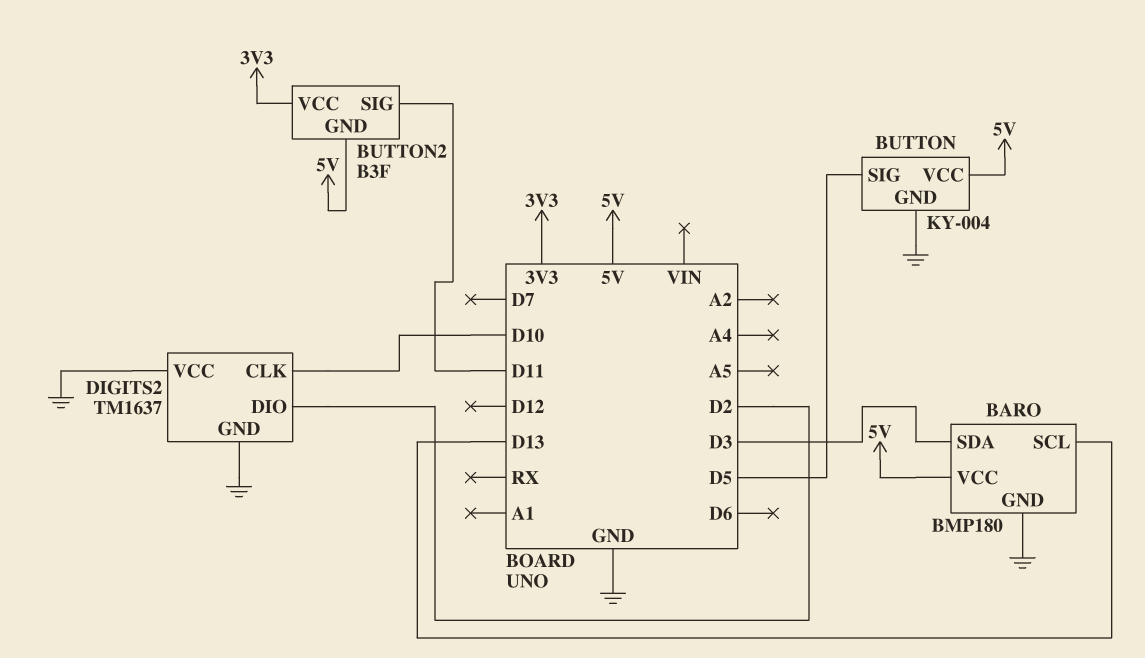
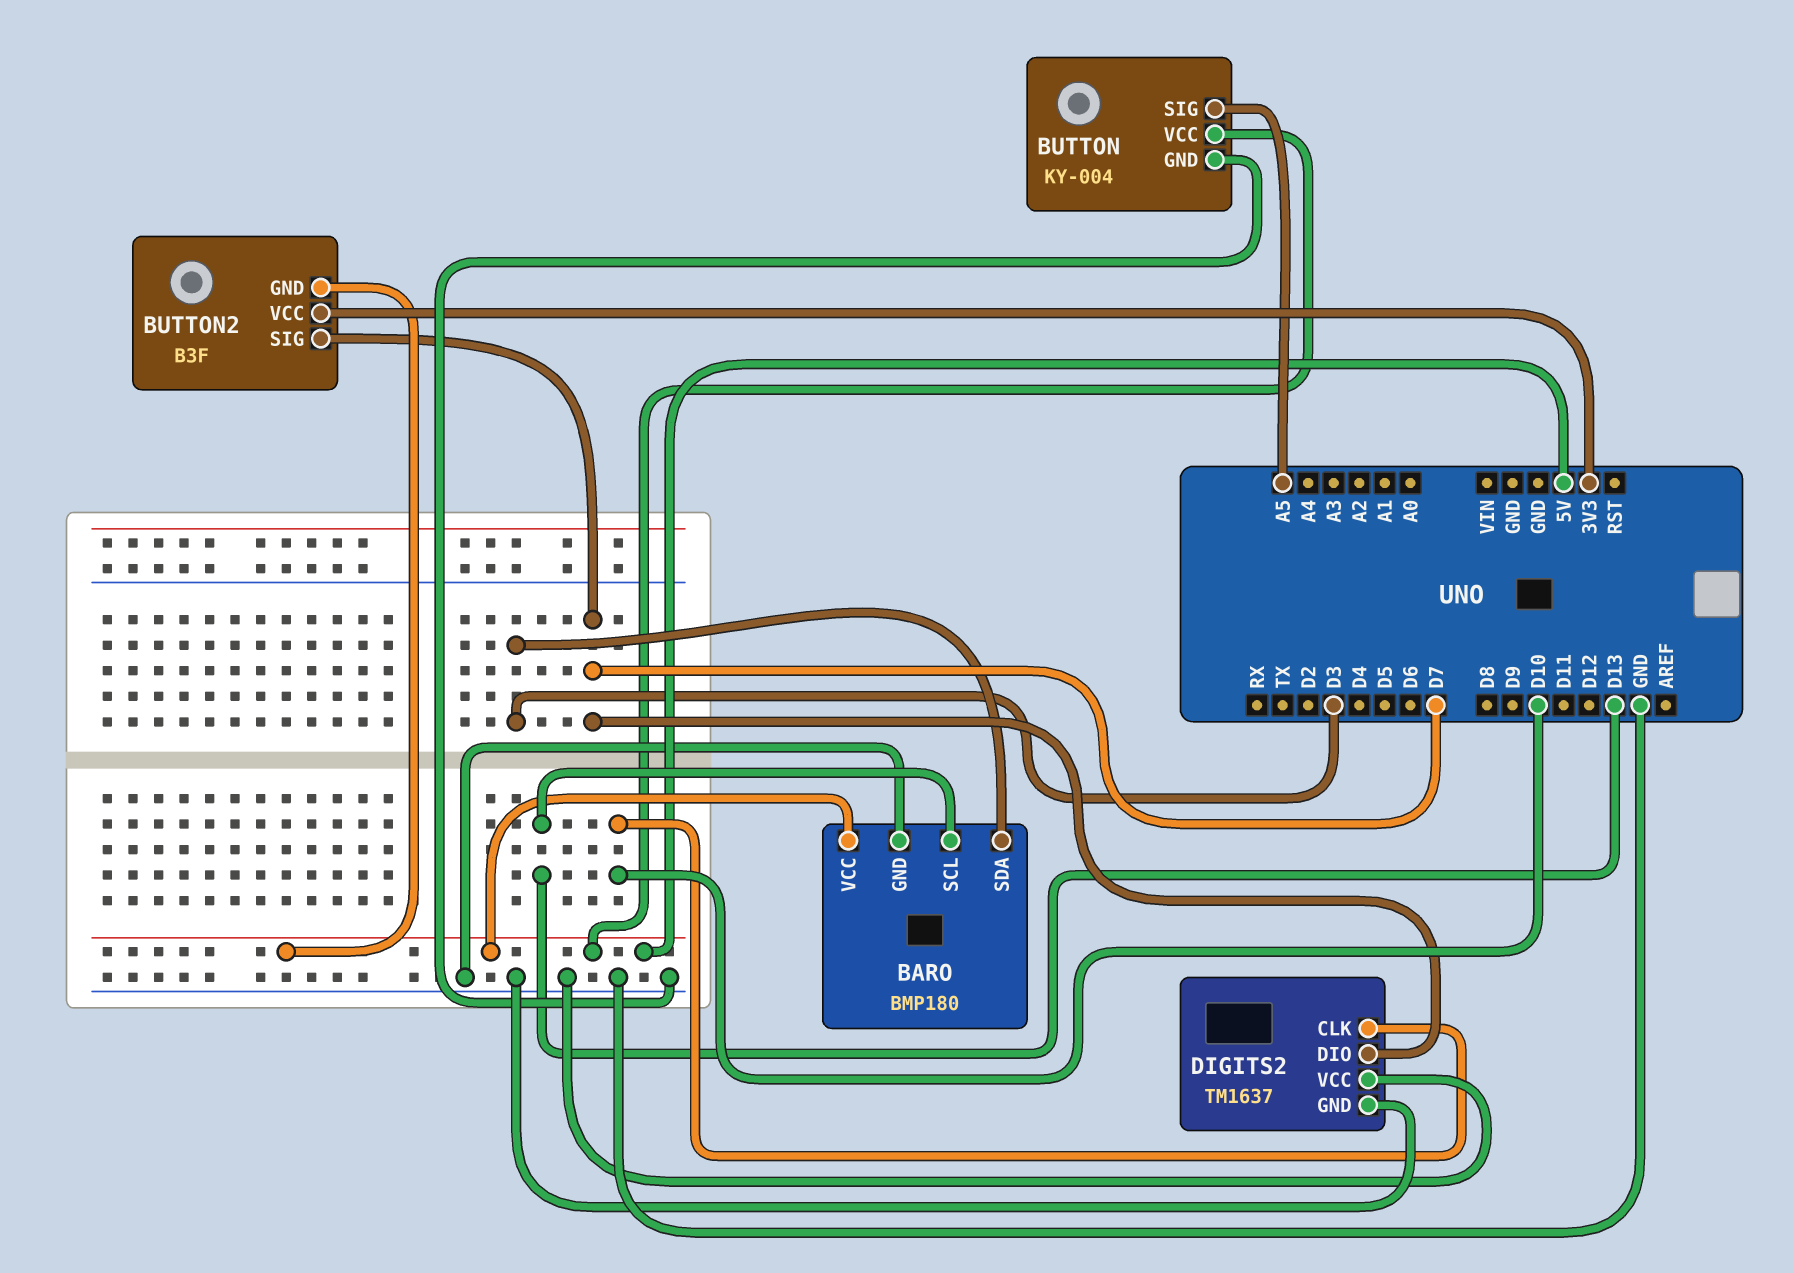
BUTTON pin SIG: D5 -> A5
BUTTON2 pin SIG: D11 -> D7
DIGITS2 pin DIO: D2 -> D7

